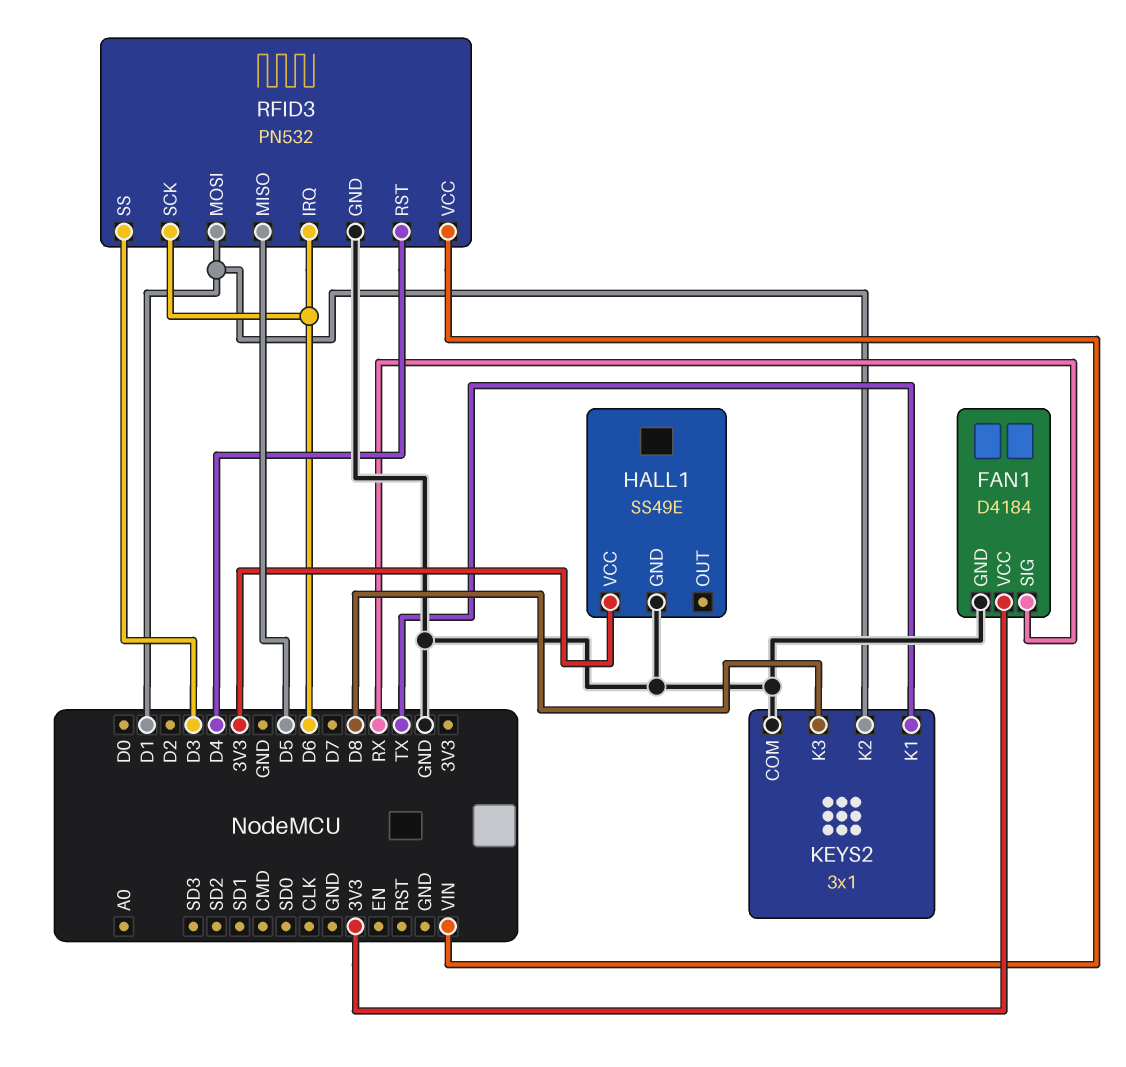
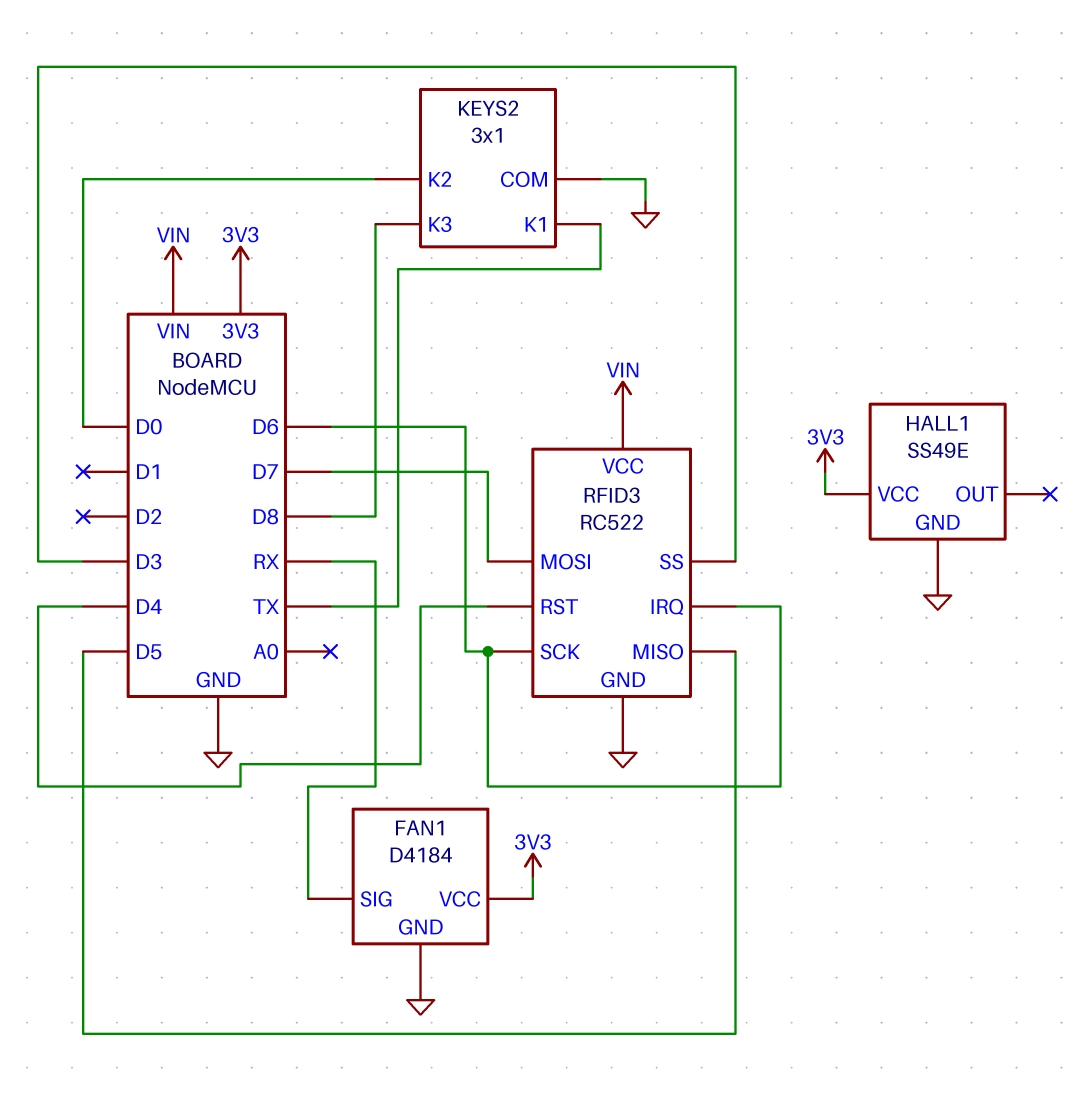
KEYS2 pin K2: D1 -> D0
RFID3: PN532 -> RC522
RFID3 pin MOSI: D1 -> D7

